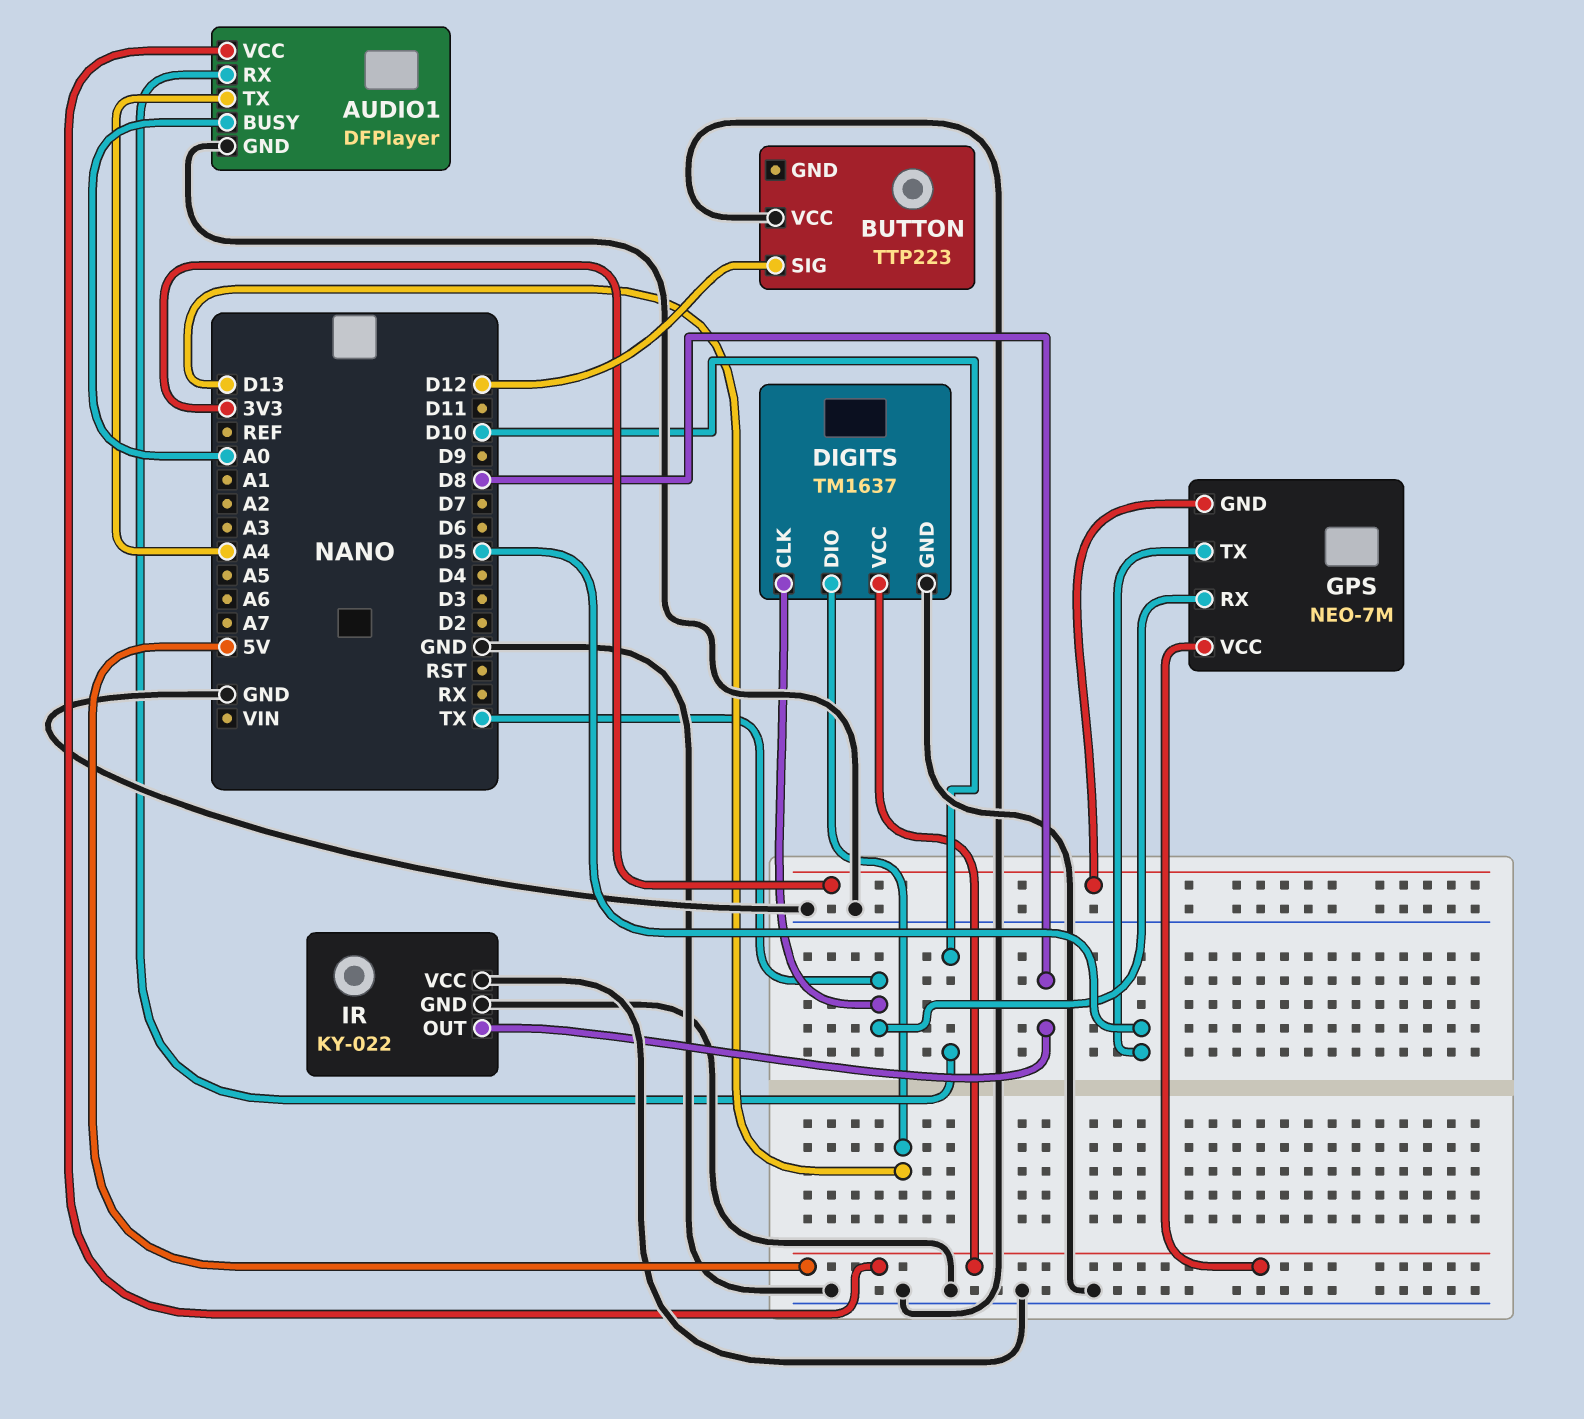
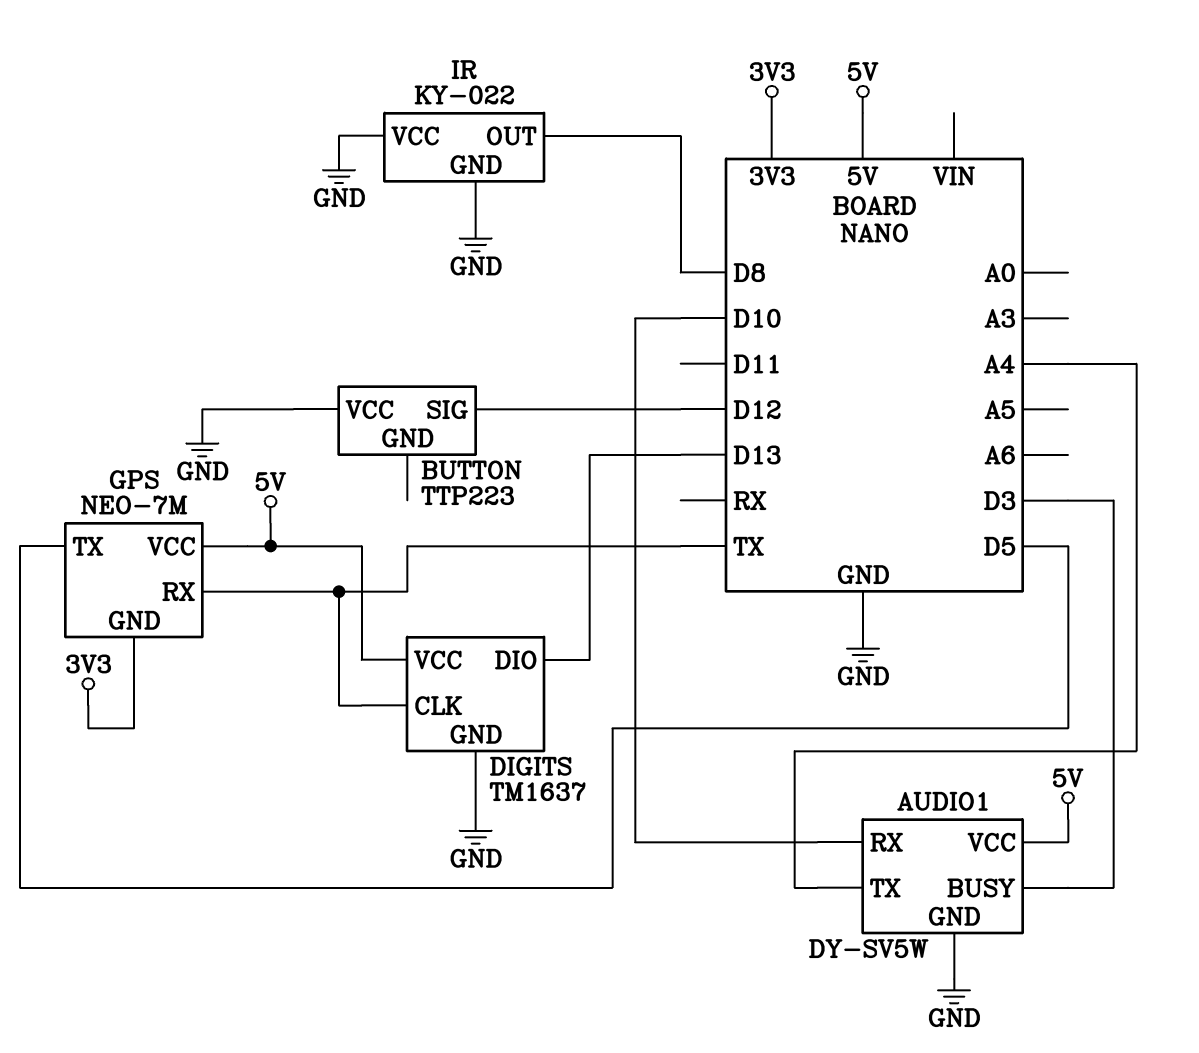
AUDIO1: DFPlayer -> DY-SV5W
AUDIO1 pin BUSY: A0 -> D3

